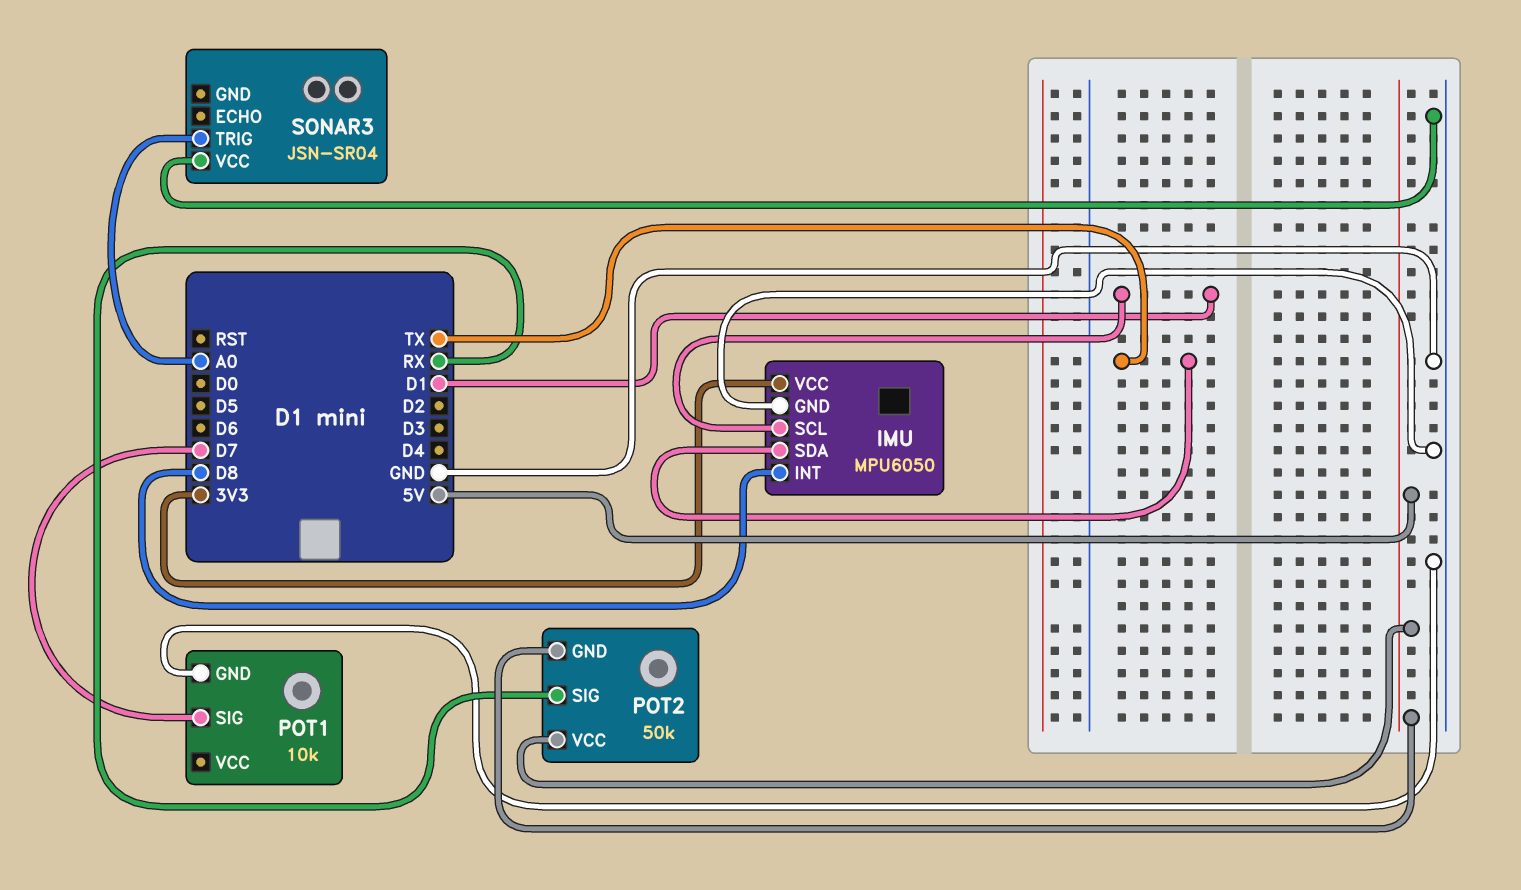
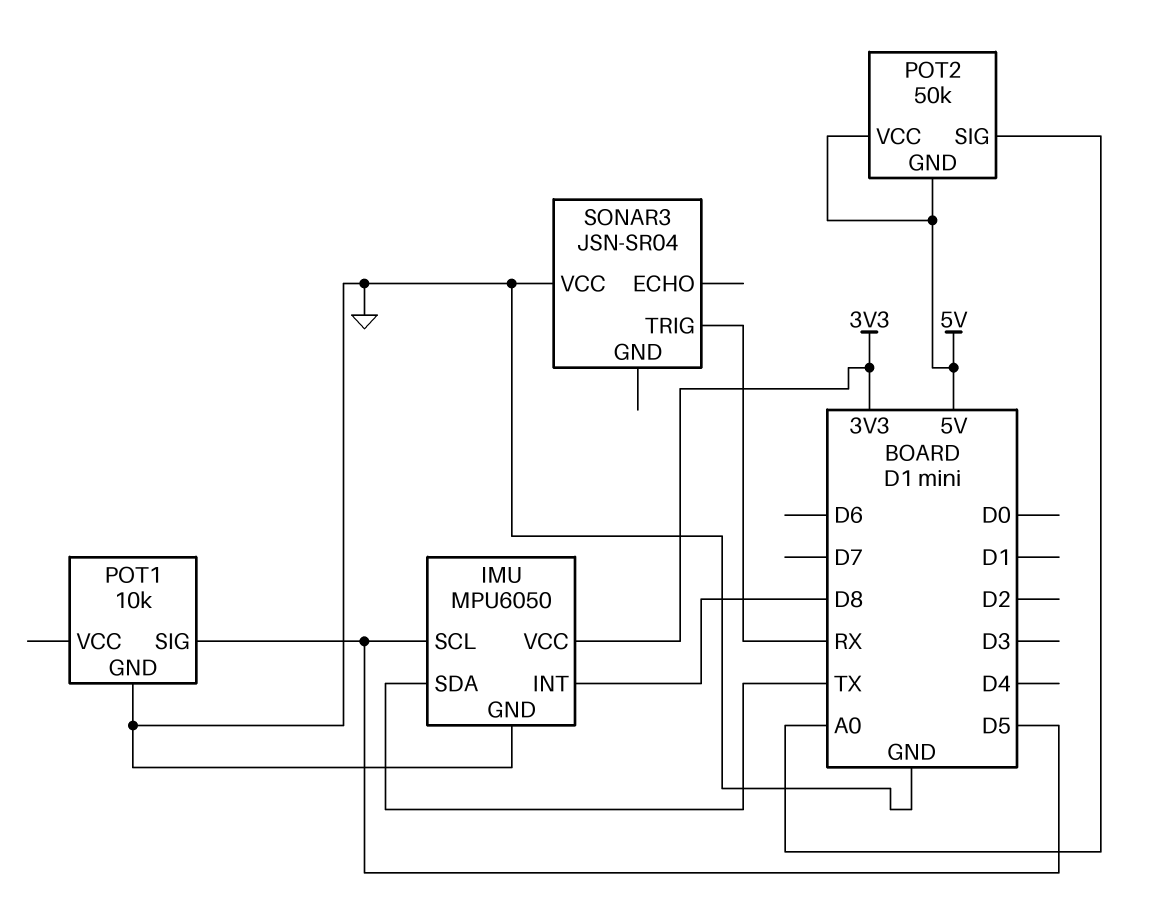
IMU pin SCL: D1 -> D5
POT1 pin SIG: D7 -> D5
POT2 pin SIG: RX -> A0
SONAR3 pin TRIG: A0 -> RX

